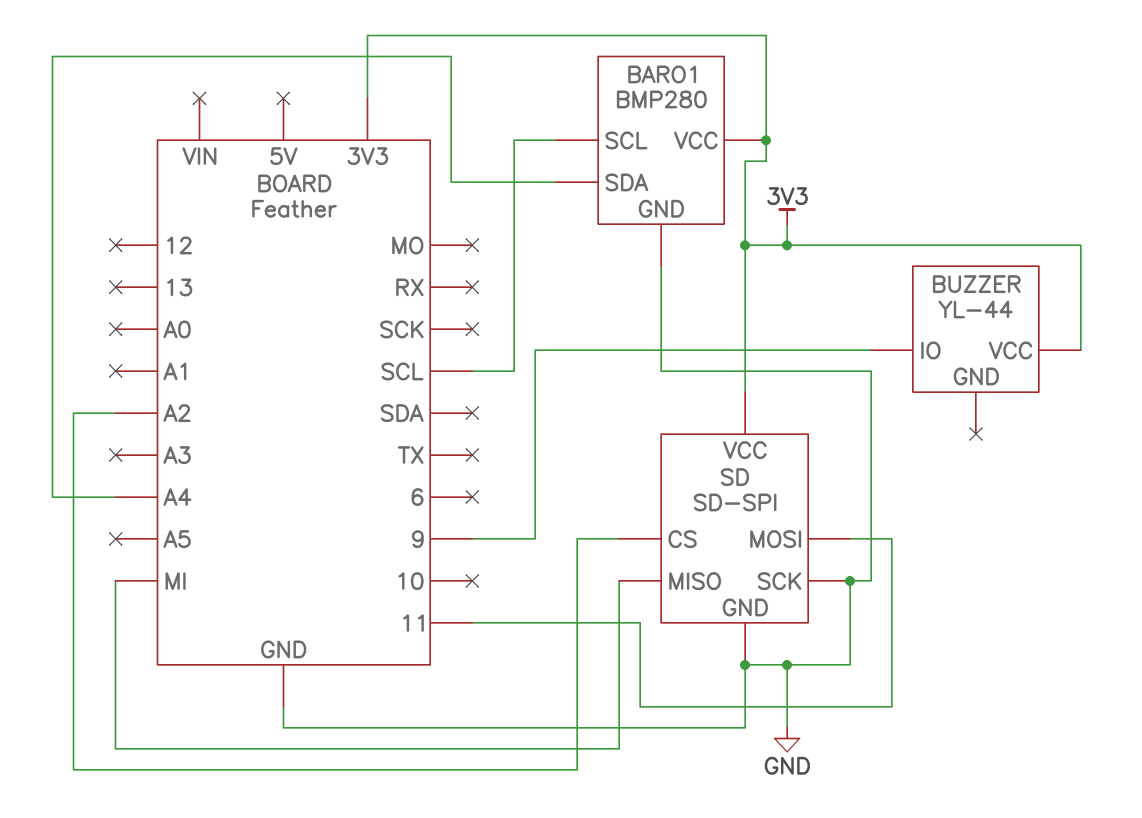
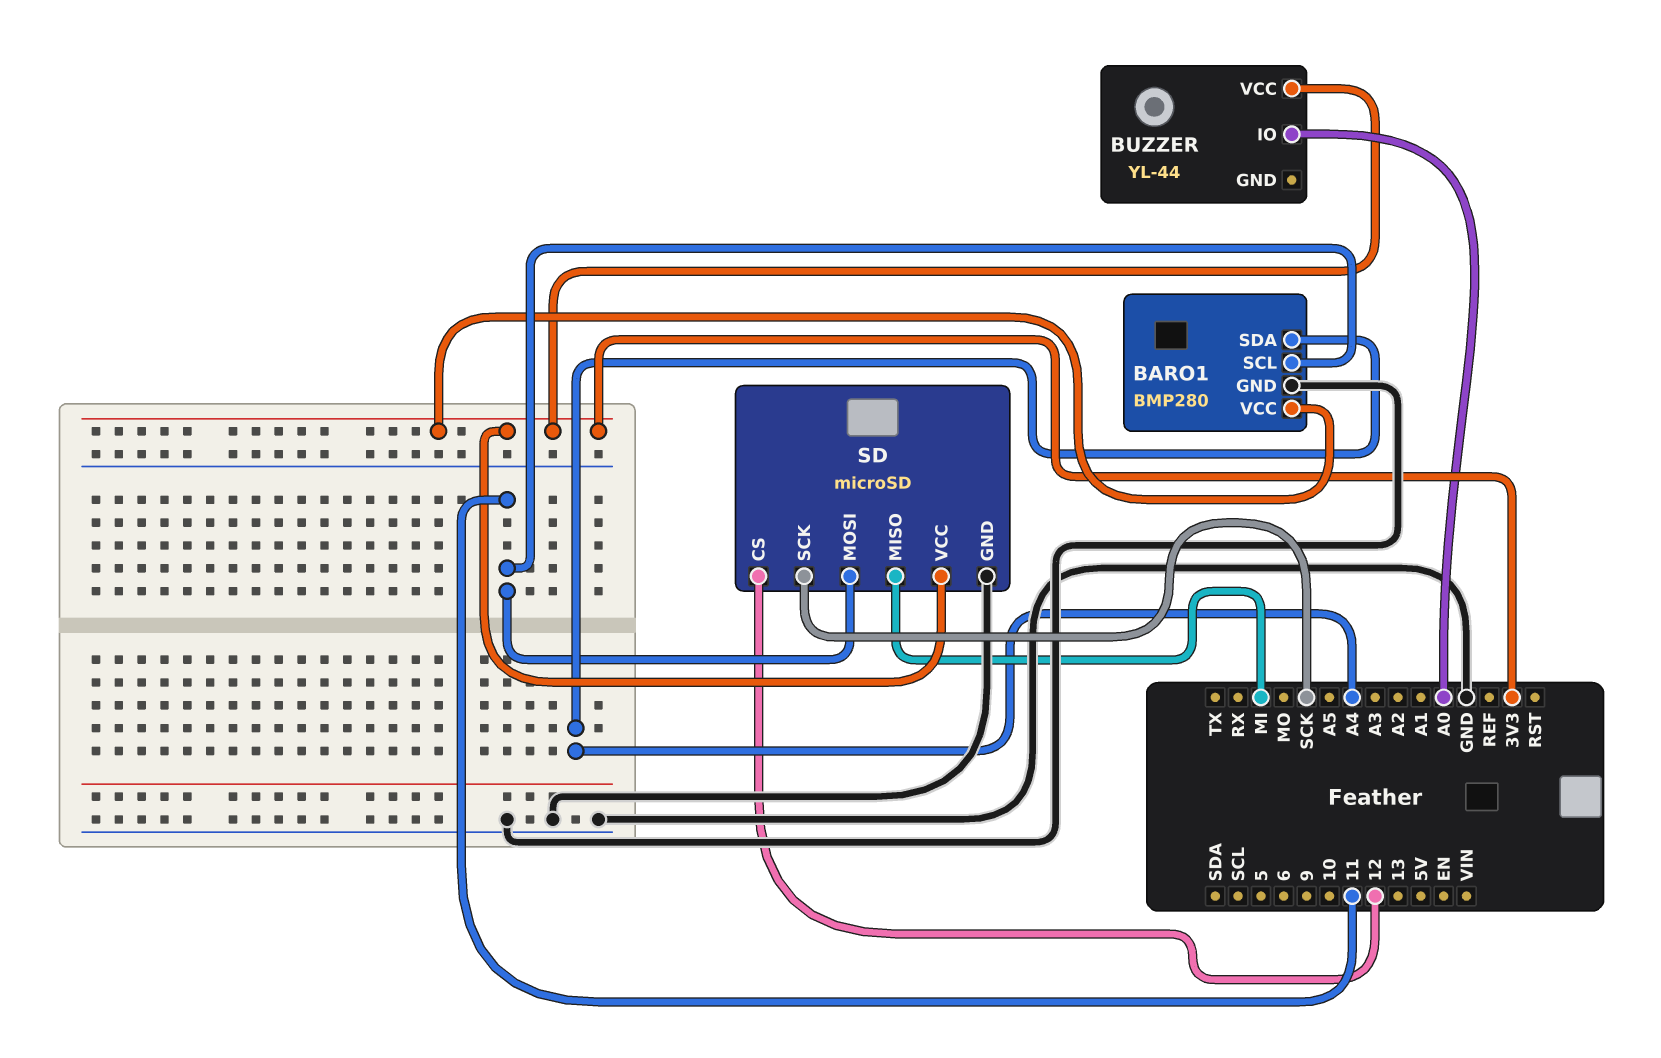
BARO1 pin SCL: SCL -> 11
BUZZER pin IO: 9 -> A0
SD: SD-SPI -> microSD
SD pin CS: A2 -> 12
SD pin SCK: GND -> SCK

